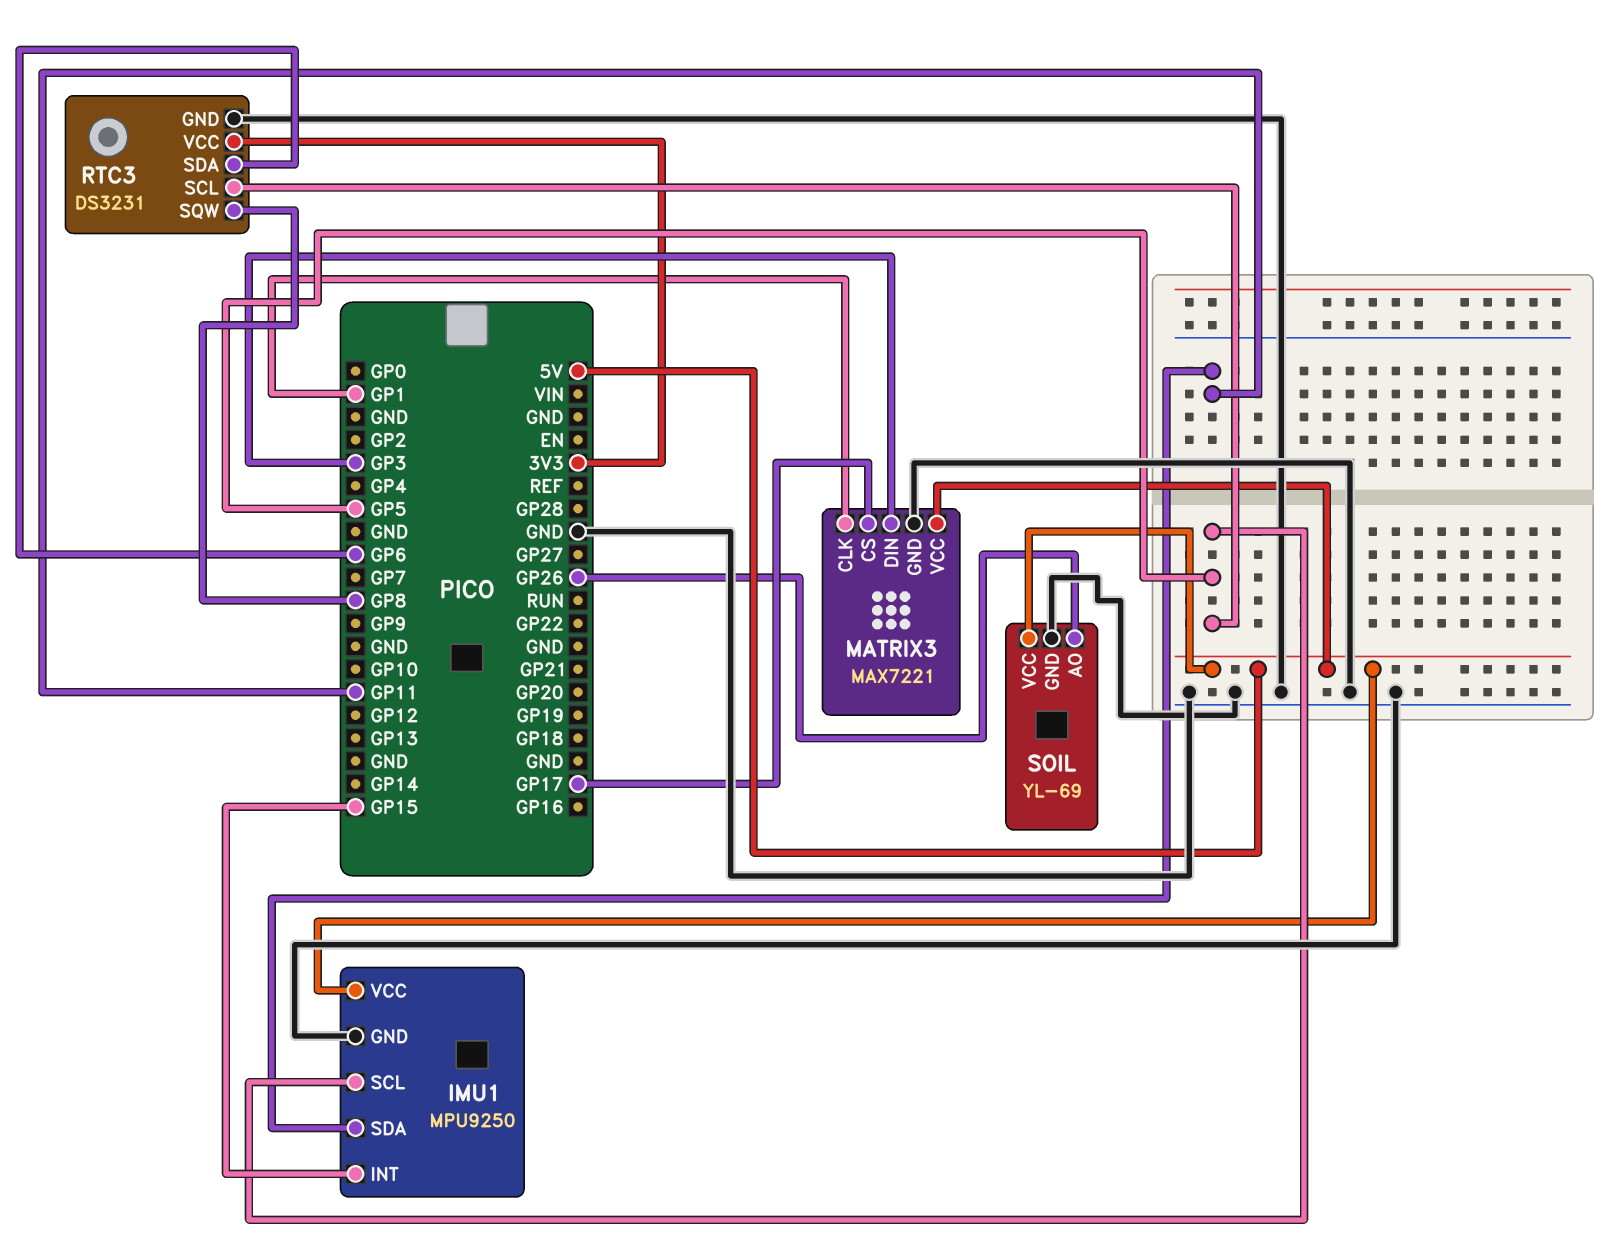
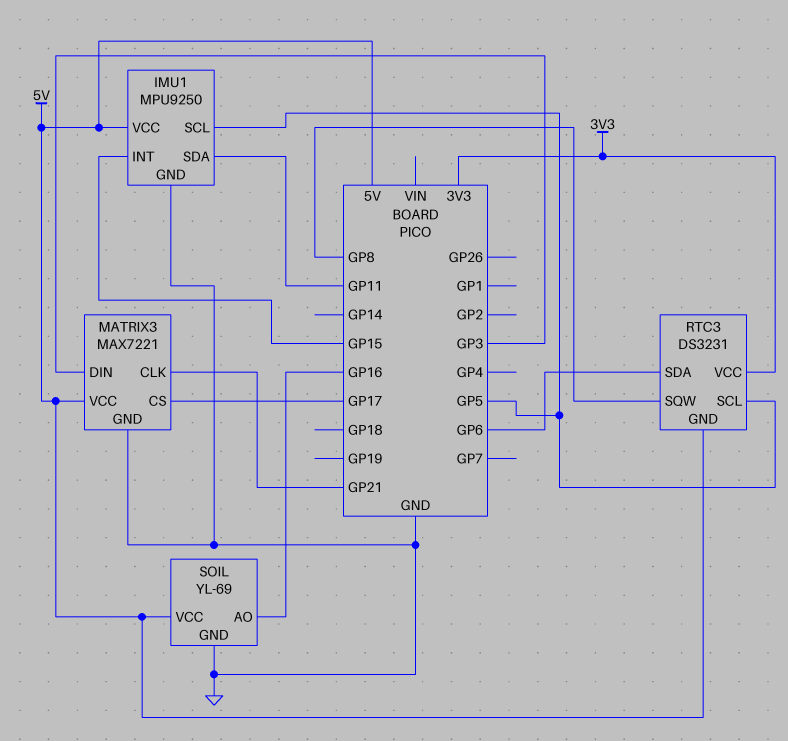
MATRIX3 pin CLK: GP1 -> GP21
RTC3 pin GND: GND -> 5V
SOIL pin AO: GP26 -> GP16

